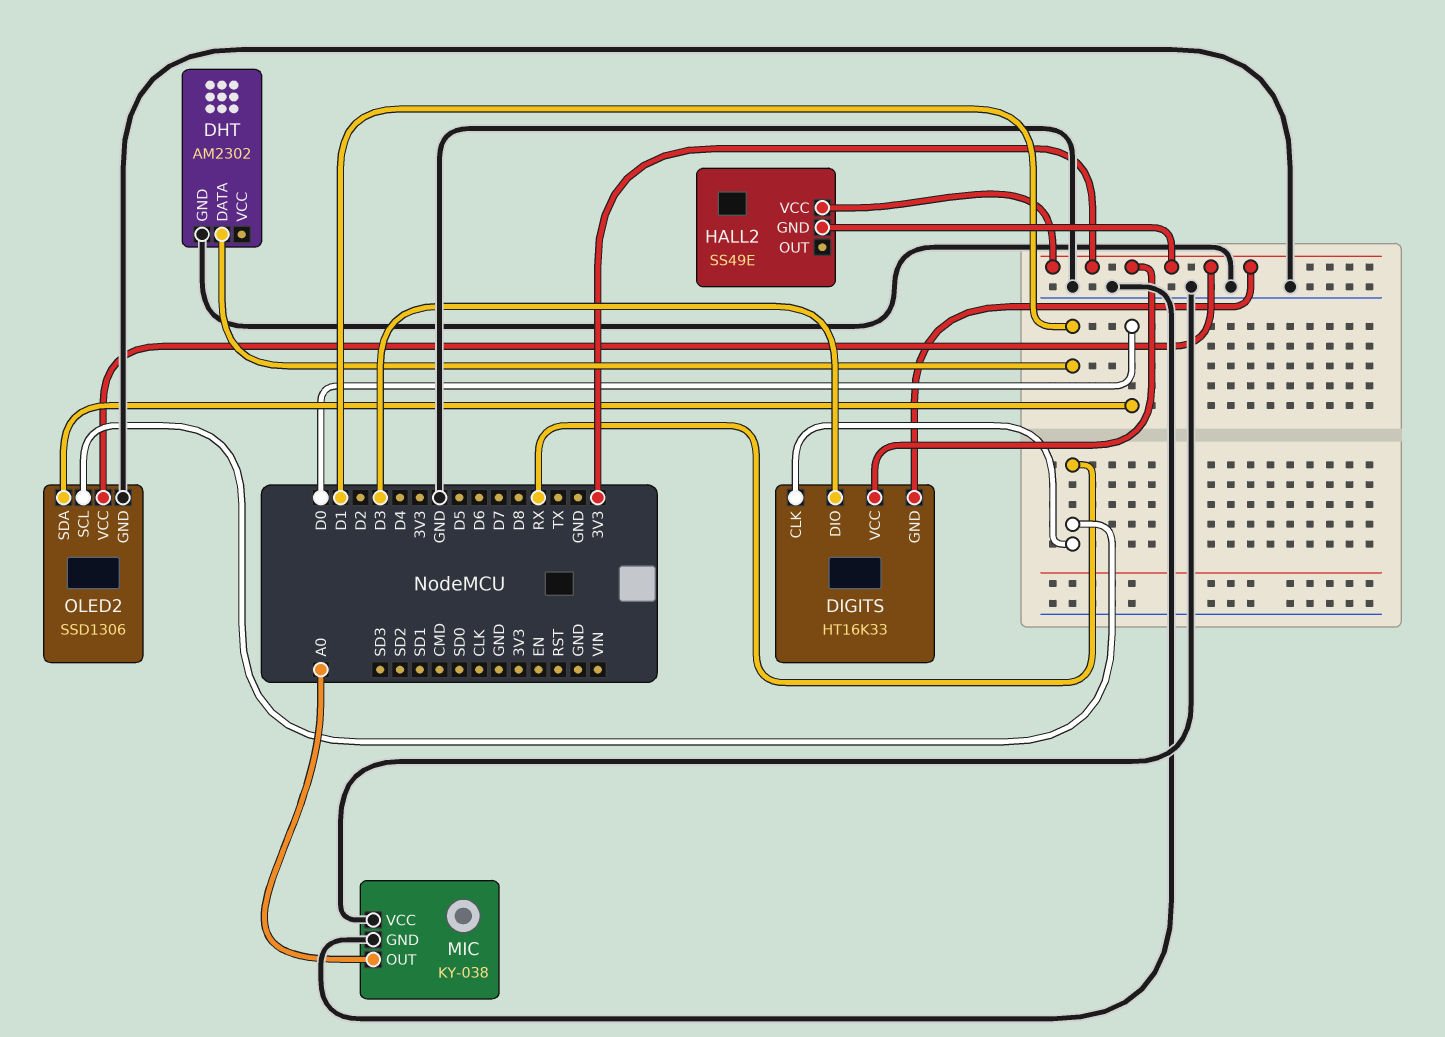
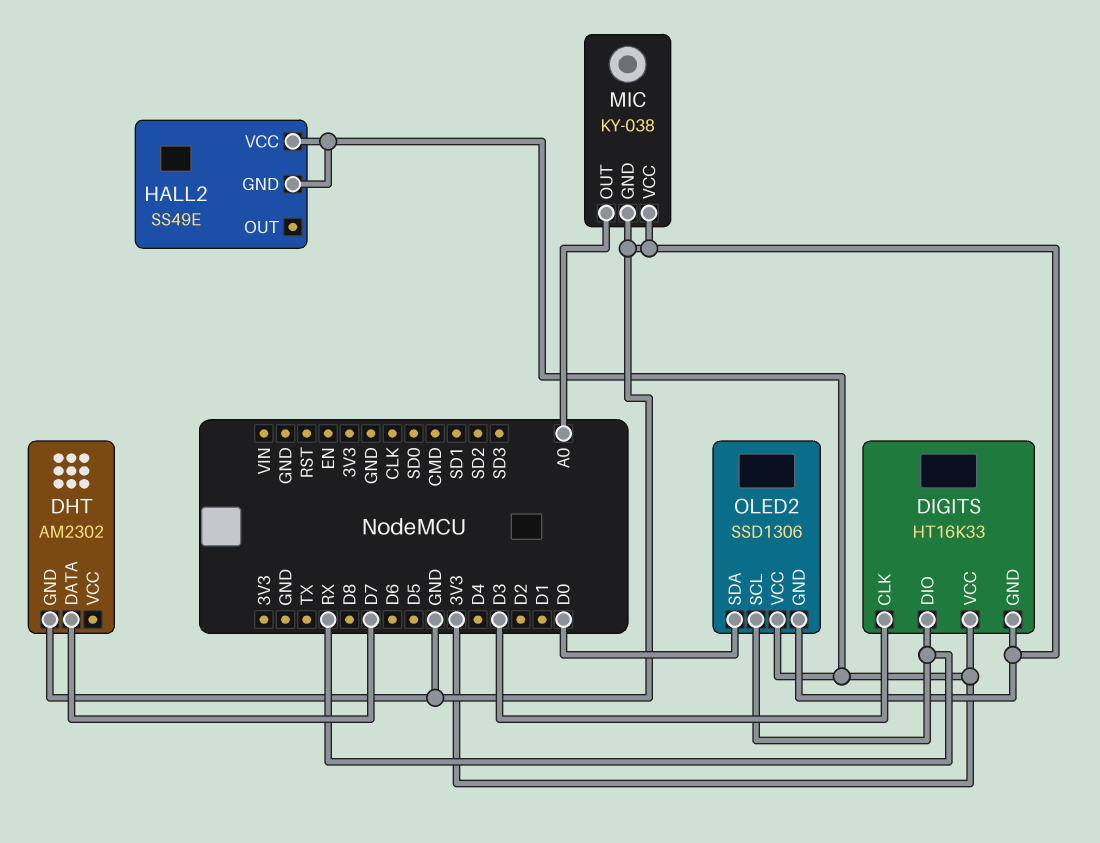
DHT pin DATA: D1 -> D7
DIGITS pin CLK: RX -> D3
DIGITS pin DIO: D3 -> RX
DIGITS pin GND: 3V3 -> GND

